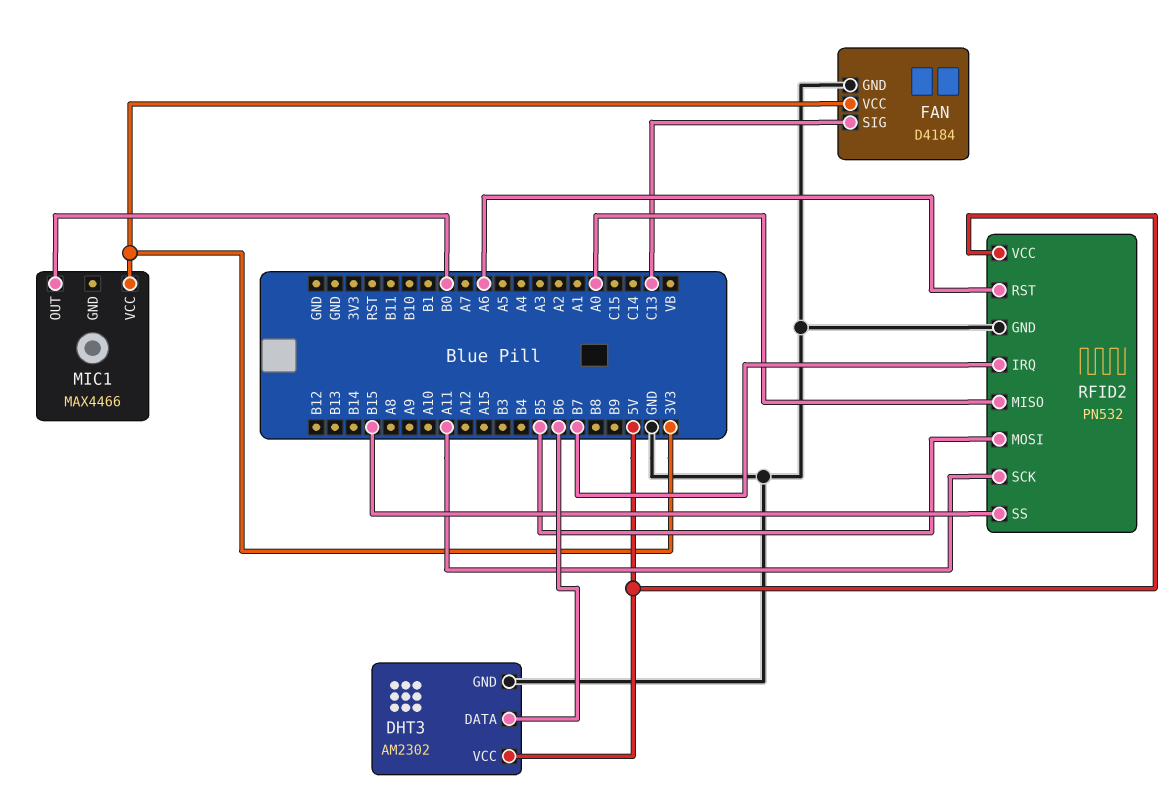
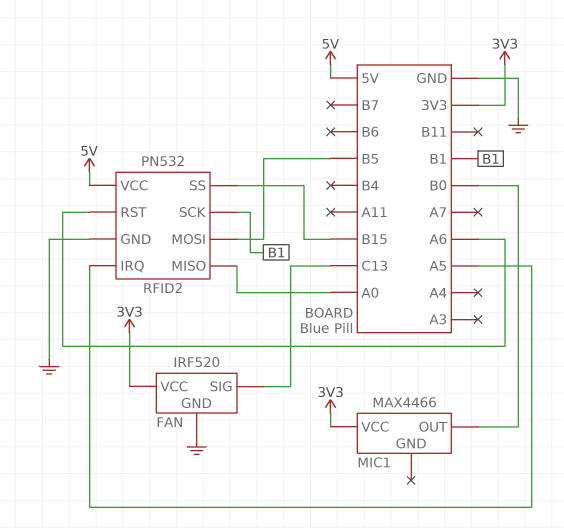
DHT3: AM2302 -> none
DHT3 pin DATA: B6 -> none
DHT3 pin GND: GND -> none
DHT3 pin VCC: 5V -> none
FAN: D4184 -> IRF520
RFID2 pin IRQ: B7 -> A5
RFID2 pin SCK: A11 -> B1

